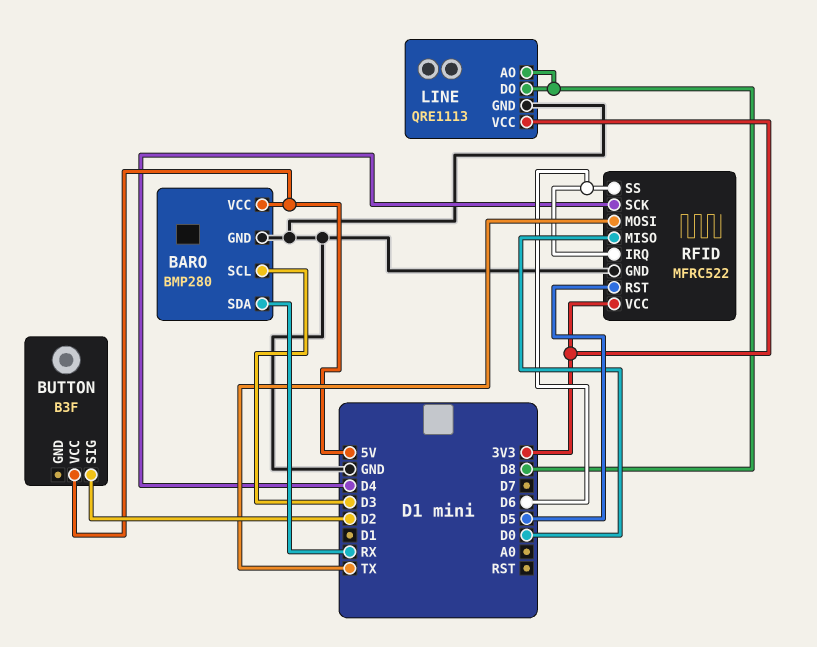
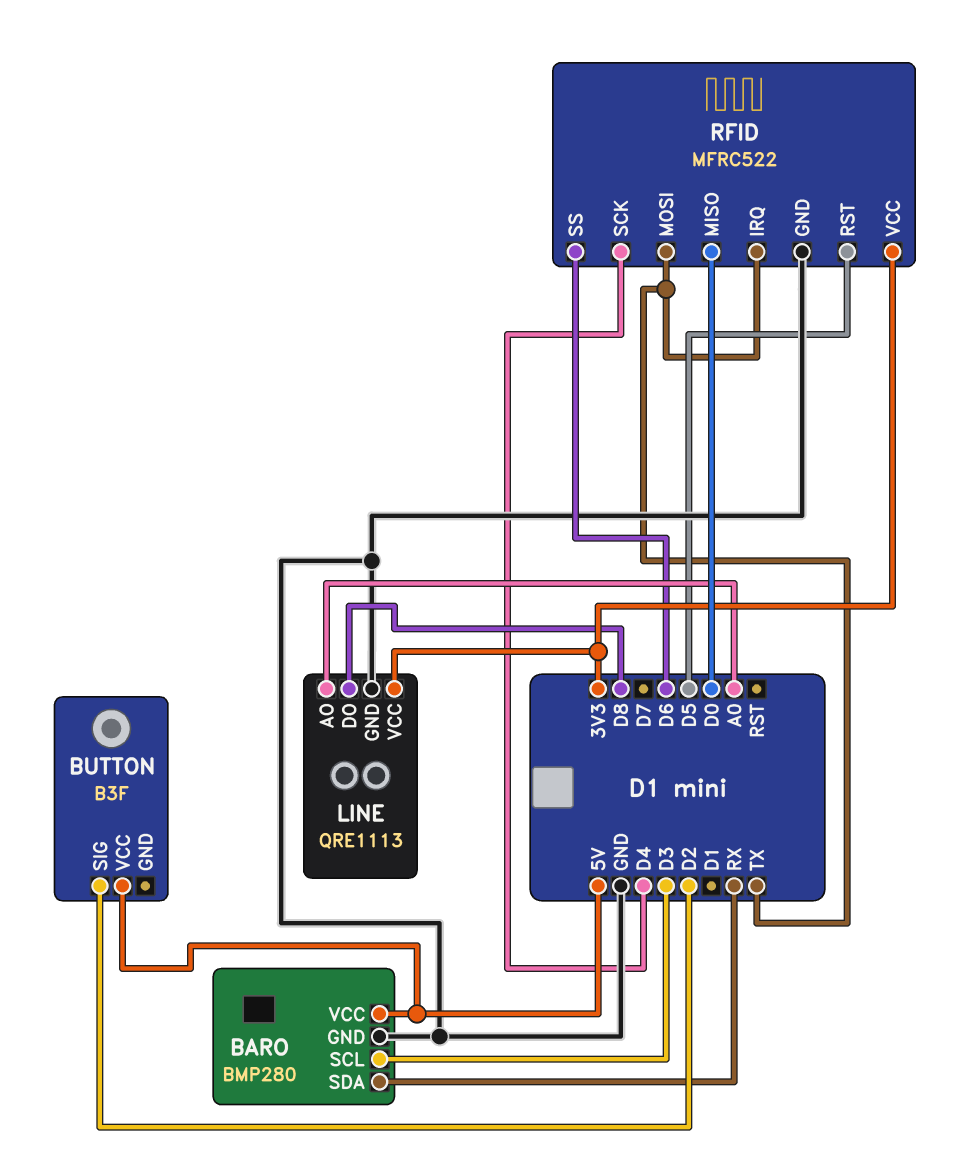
LINE pin AO: D8 -> A0
RFID pin IRQ: D6 -> TX

